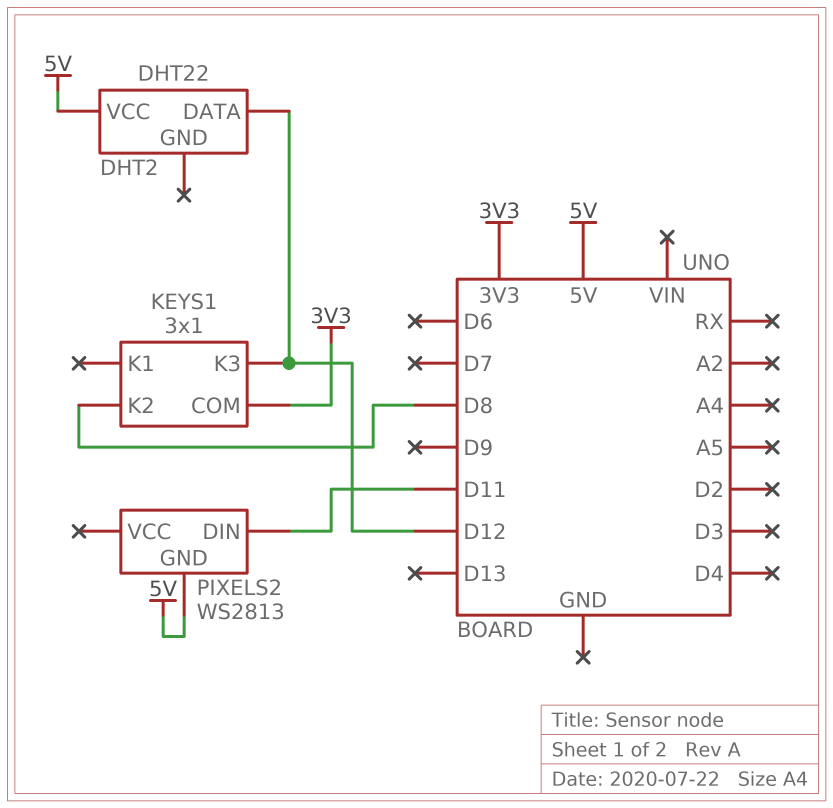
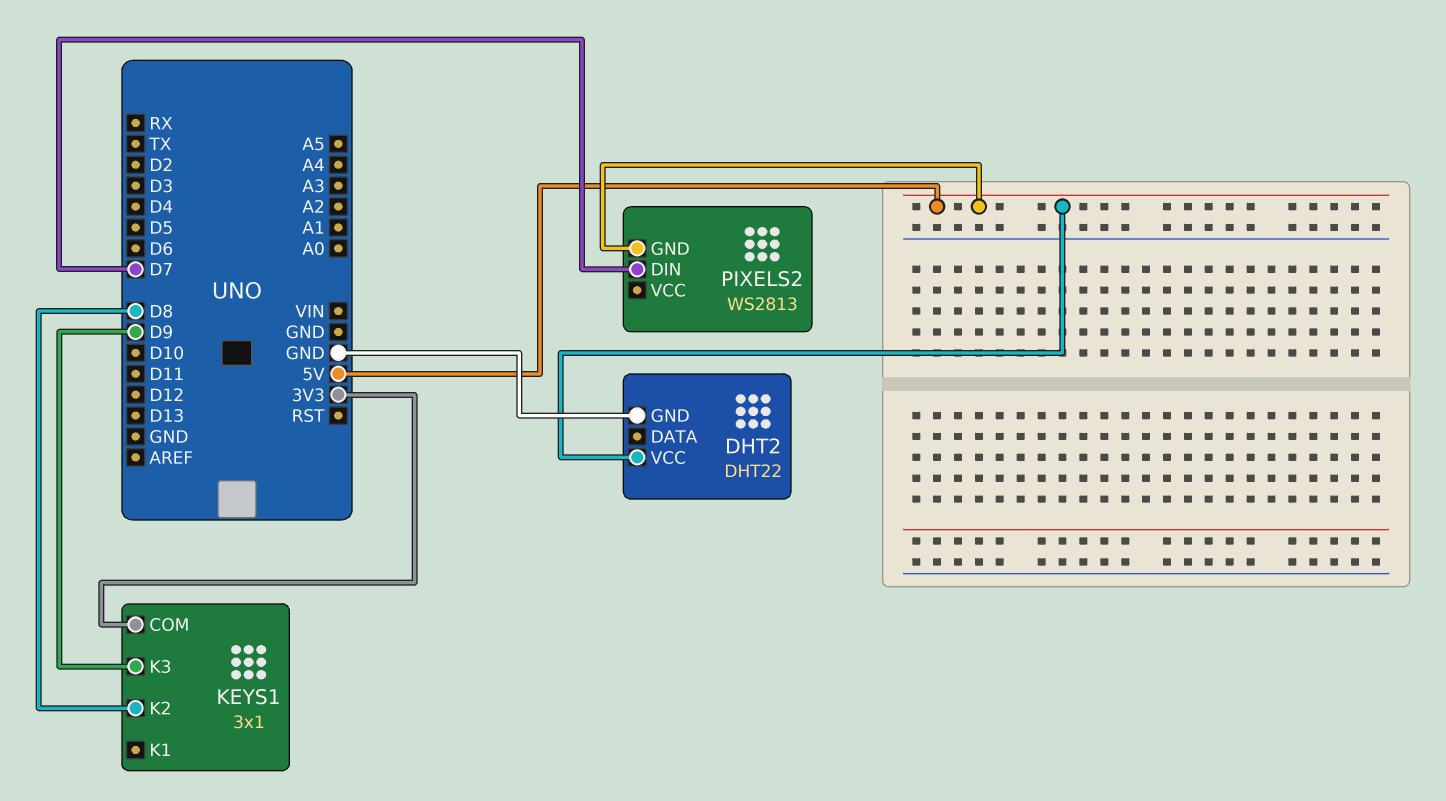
DHT2 pin DATA: D12 -> none
DHT2 pin GND: none -> GND
KEYS1 pin K3: D12 -> D9
PIXELS2 pin DIN: D11 -> D7

